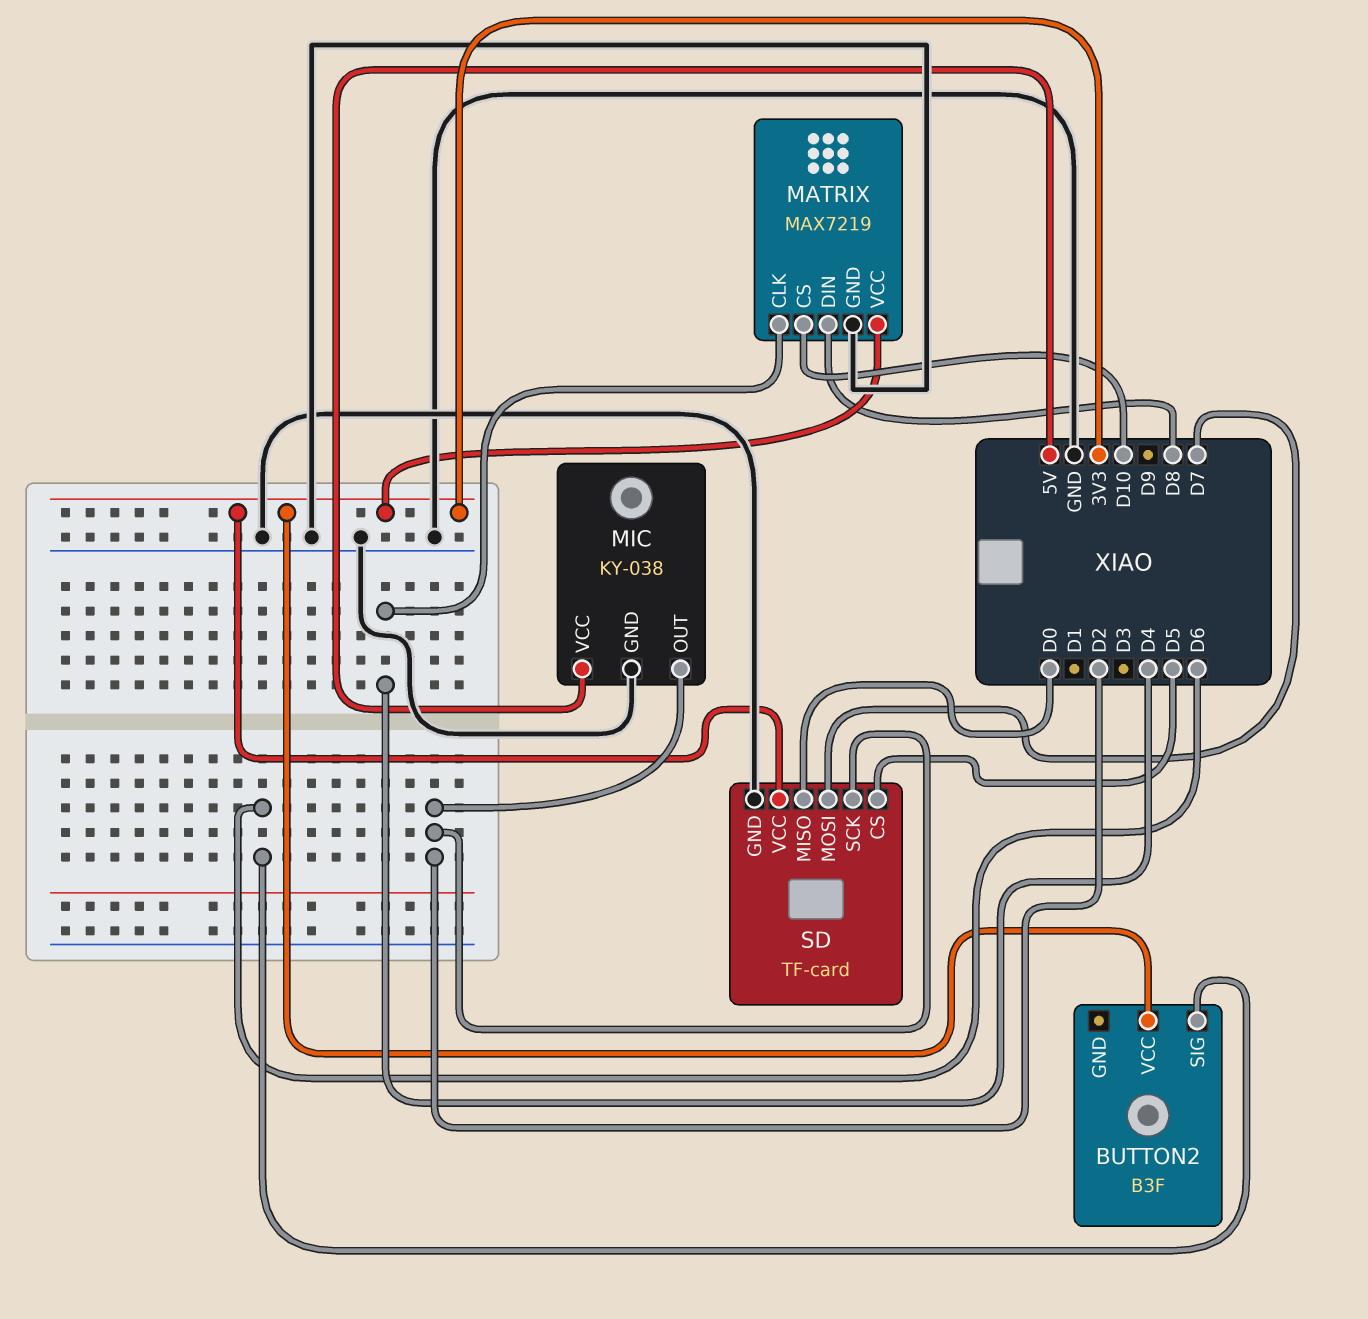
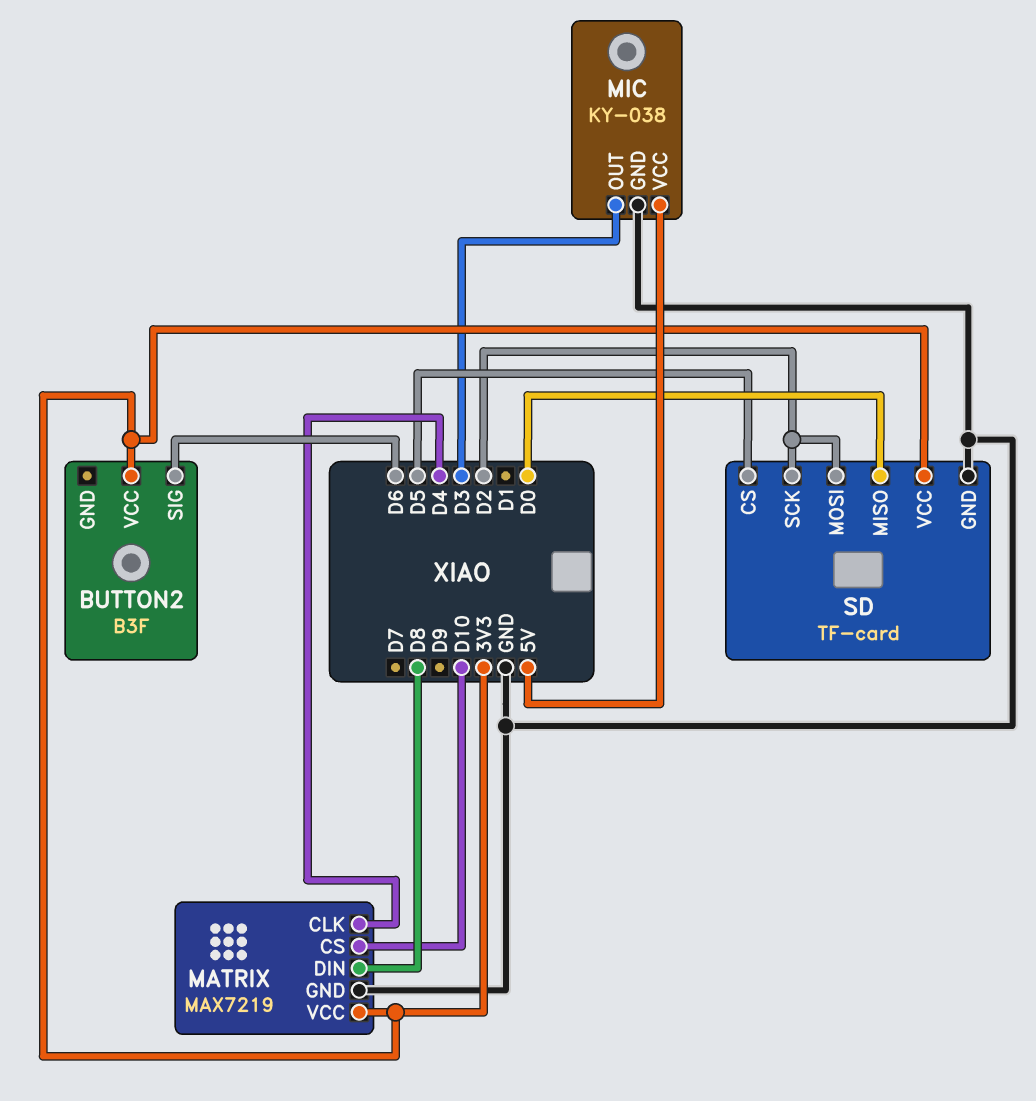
MIC pin OUT: D2 -> D3
SD pin MOSI: D7 -> D2

